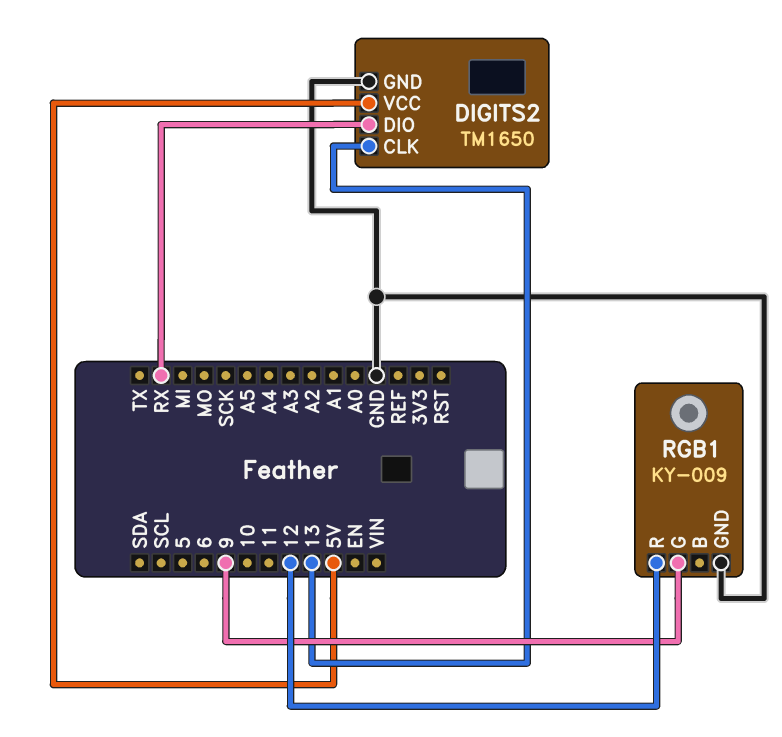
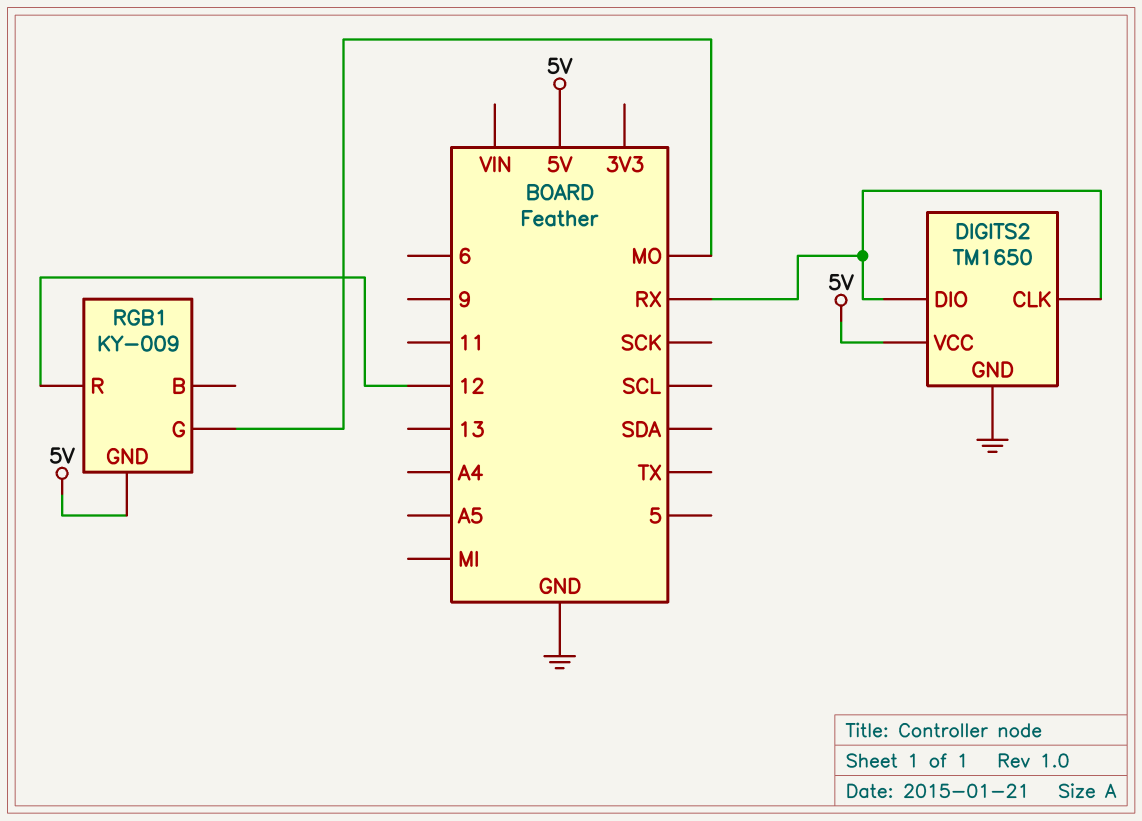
DIGITS2 pin CLK: 13 -> RX
RGB1 pin G: 9 -> MO
RGB1 pin GND: GND -> 5V

